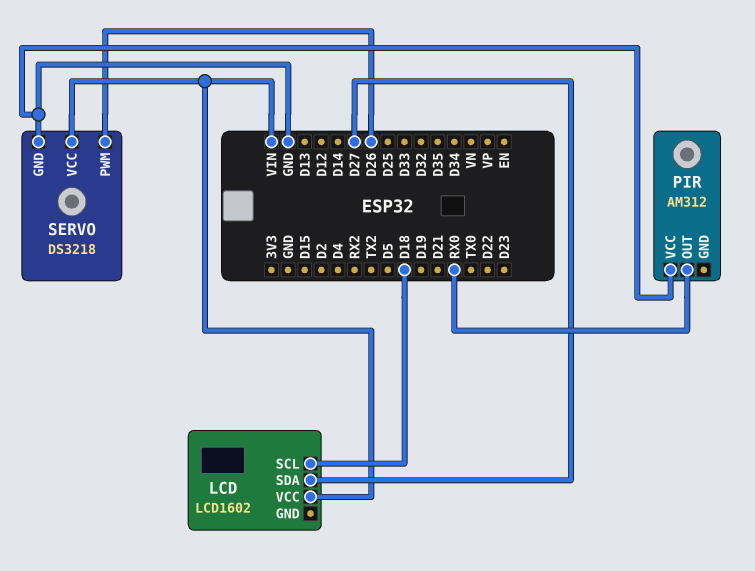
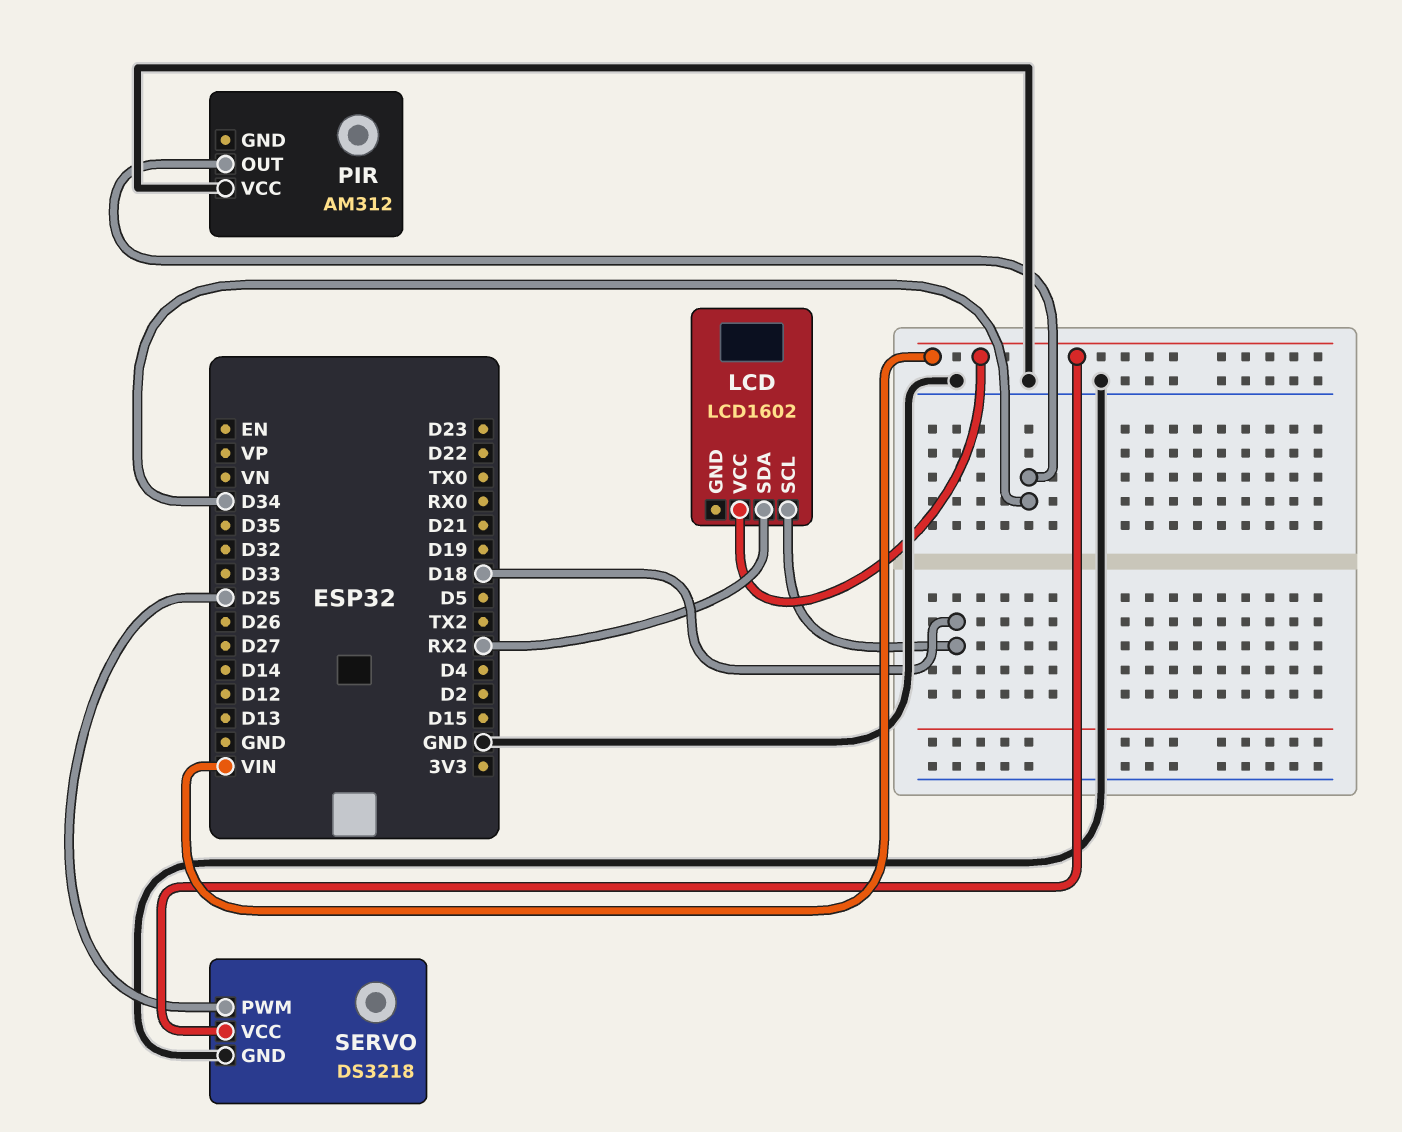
LCD pin SDA: D27 -> RX2
PIR pin OUT: RX0 -> D34
SERVO pin PWM: D26 -> D25

